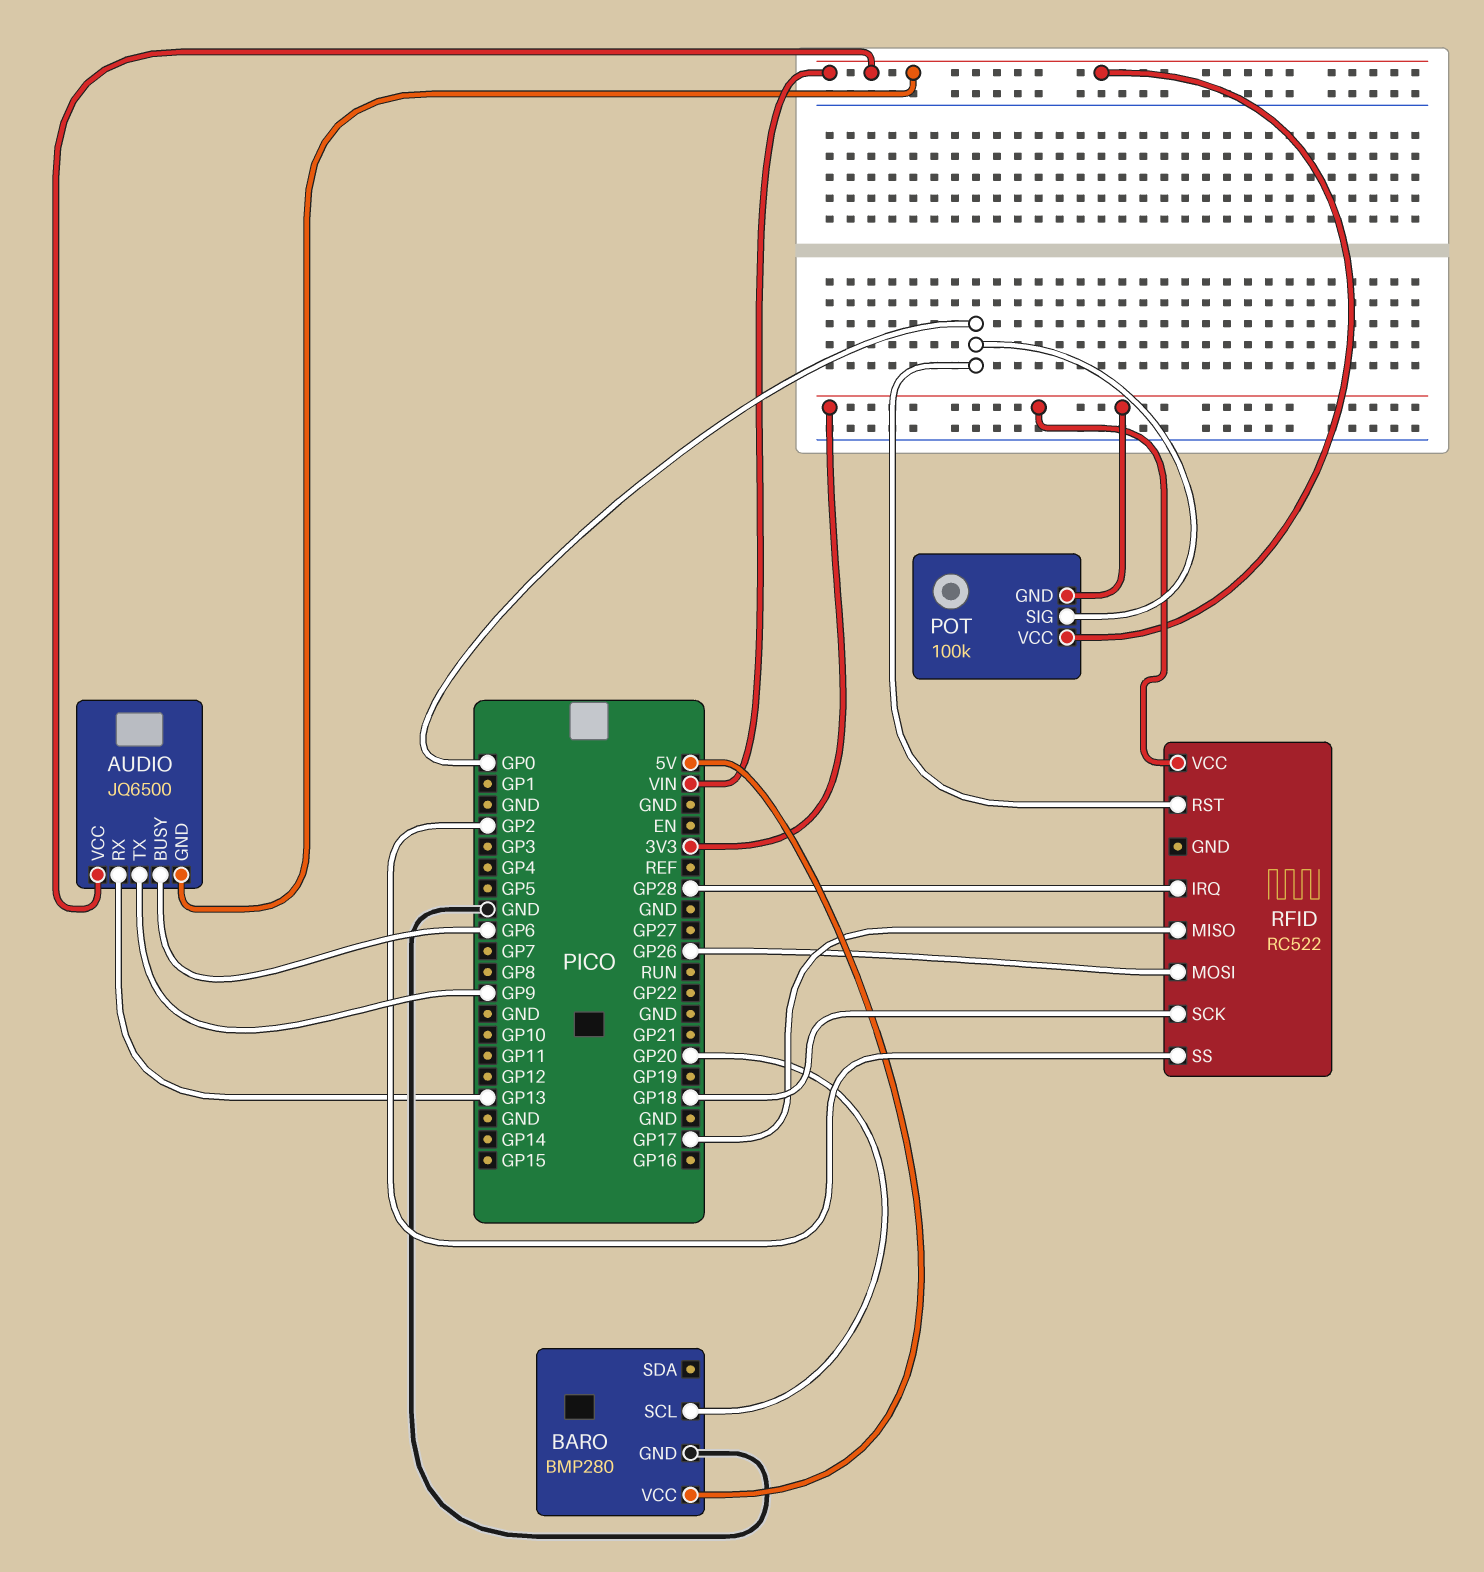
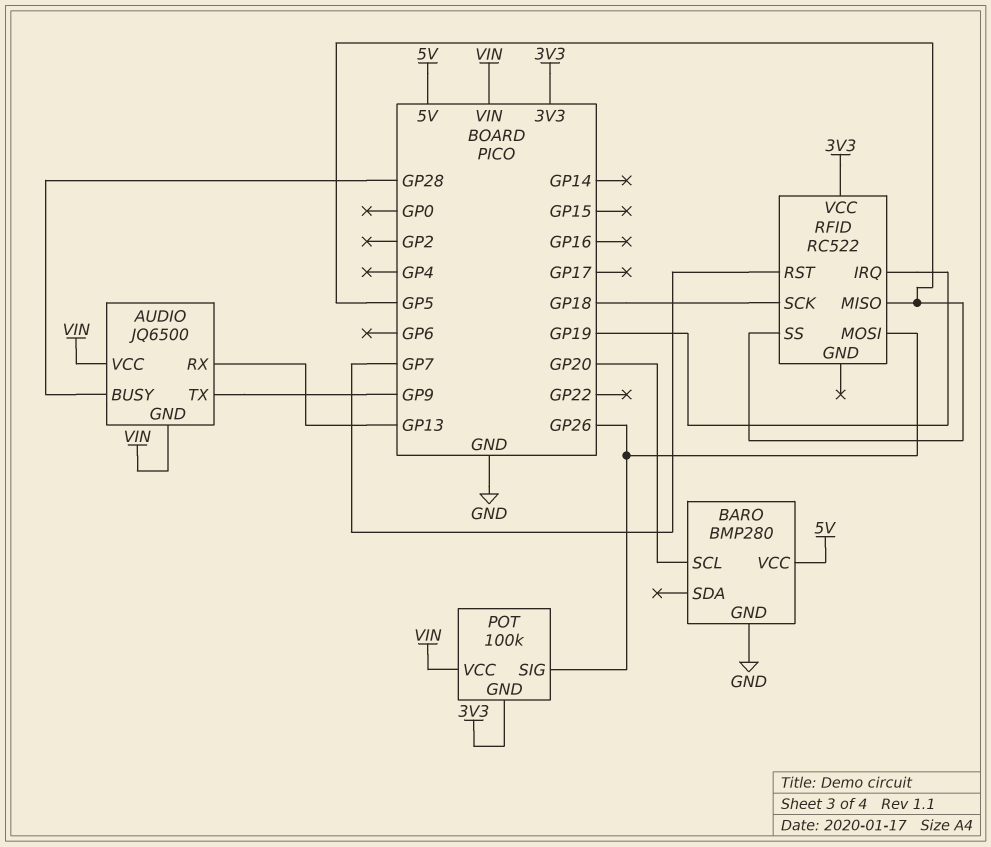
AUDIO pin BUSY: GP6 -> GP28
POT pin SIG: GP0 -> GP26
RFID pin IRQ: GP28 -> GP19
RFID pin MISO: GP17 -> GP5
RFID pin RST: GP0 -> GP7
RFID pin SS: GP2 -> GP5

